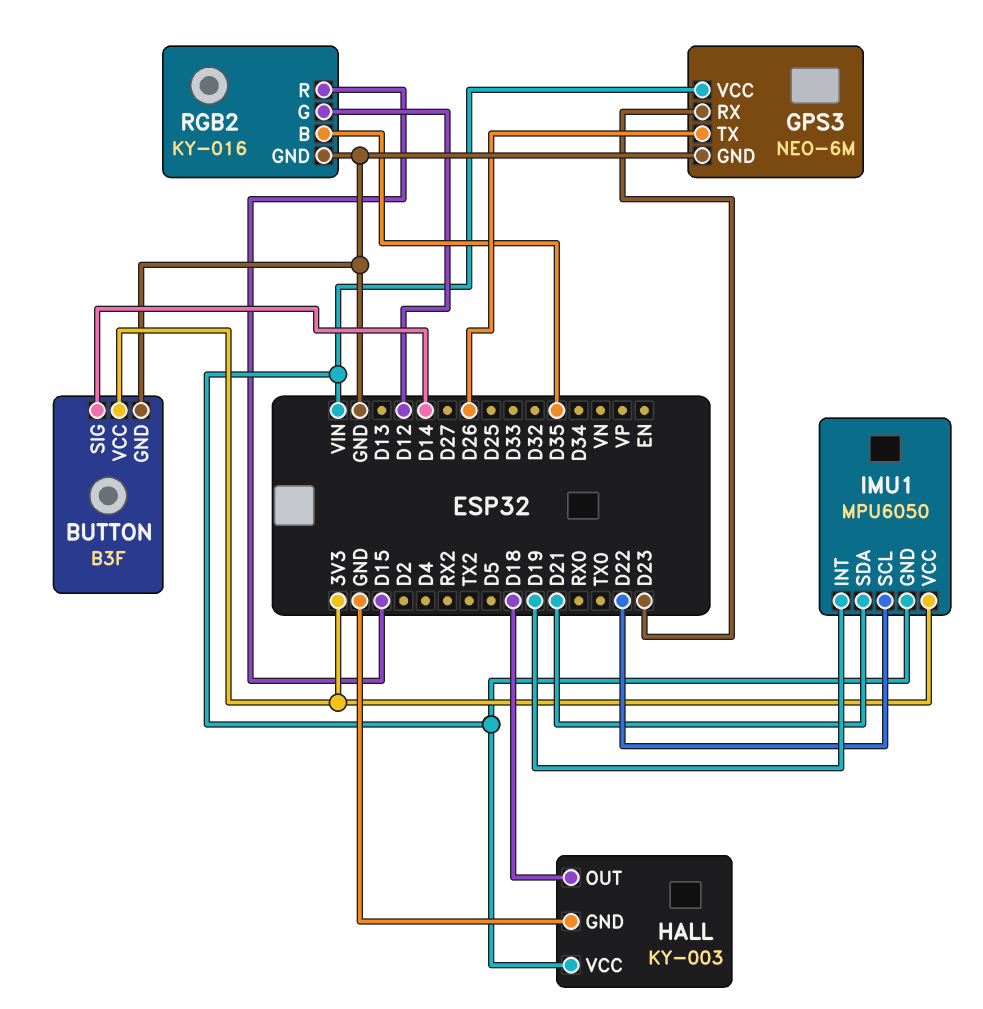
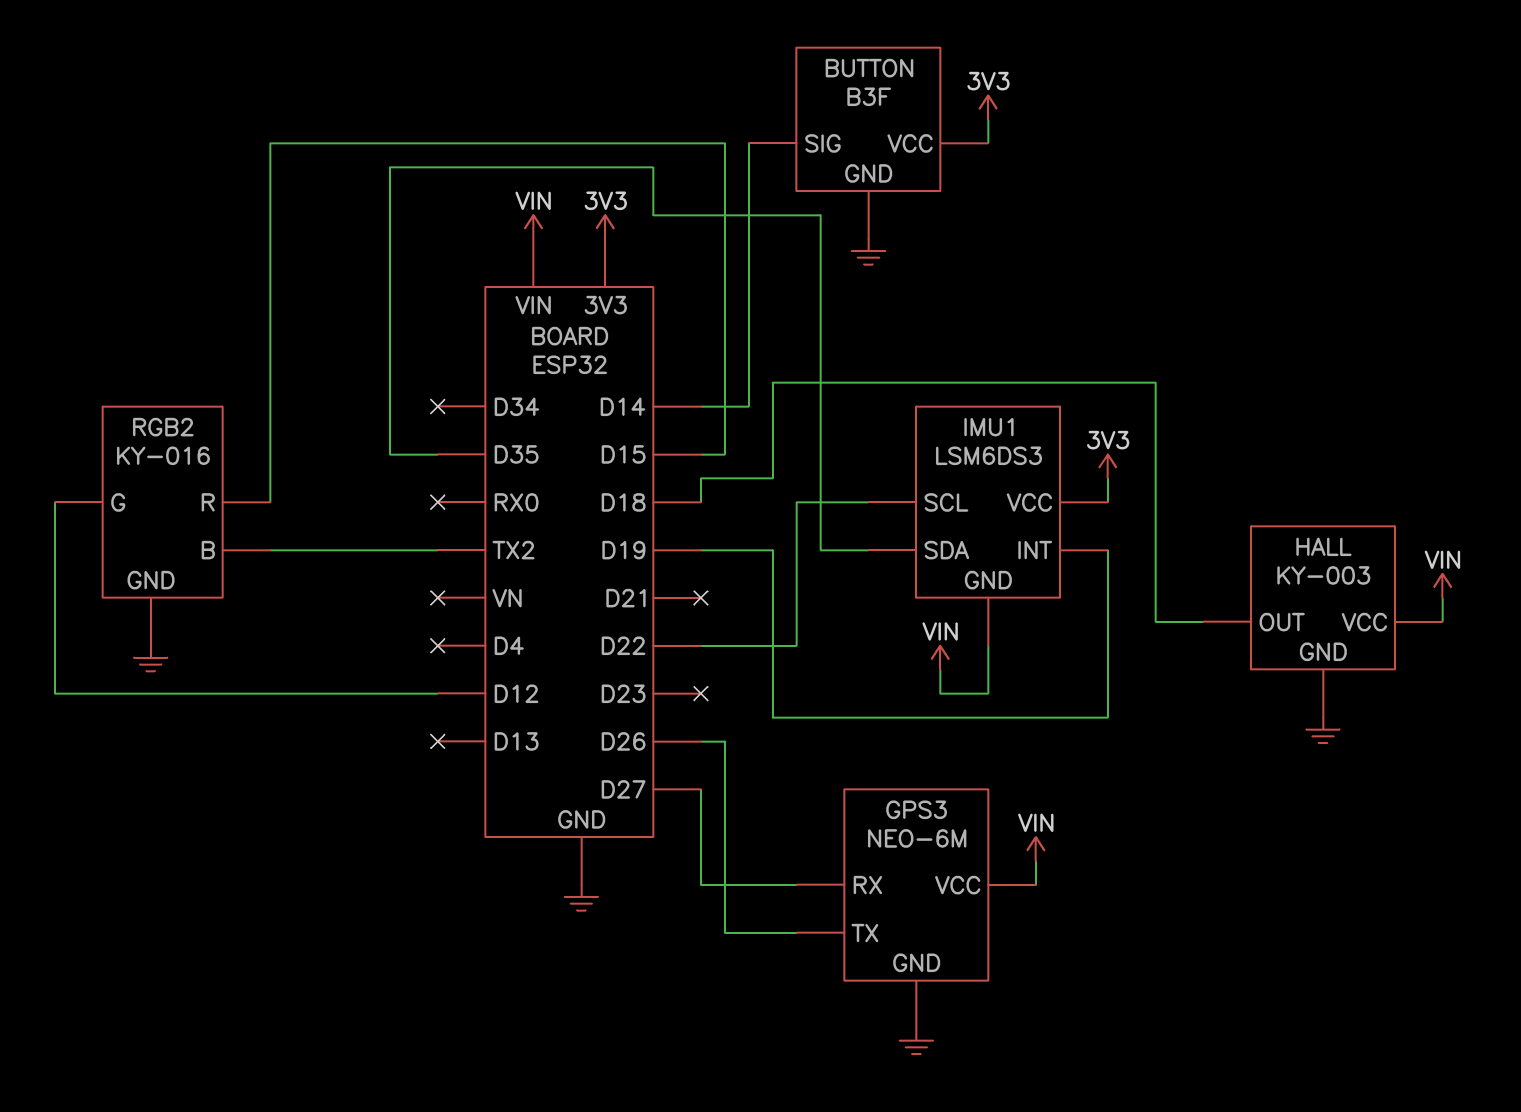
GPS3 pin RX: D23 -> D27
IMU1: MPU6050 -> LSM6DS3
IMU1 pin SDA: D21 -> D35
RGB2 pin B: D35 -> TX2

